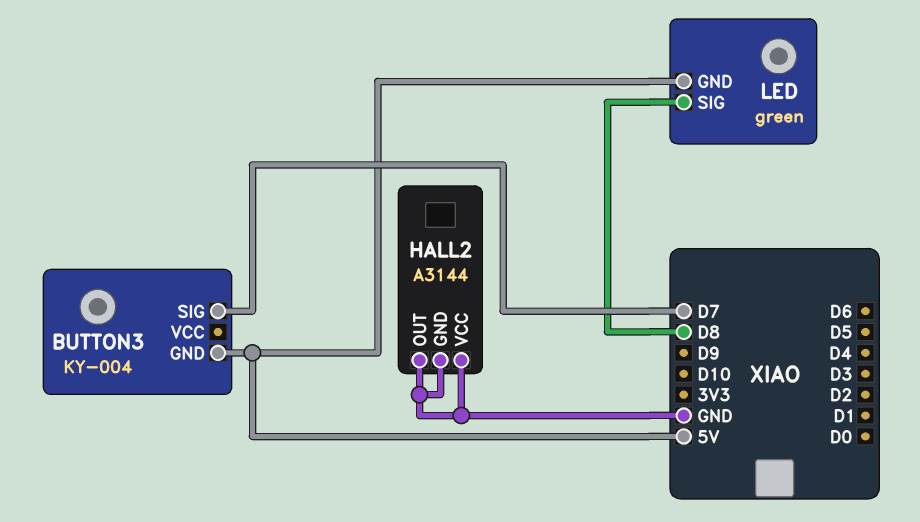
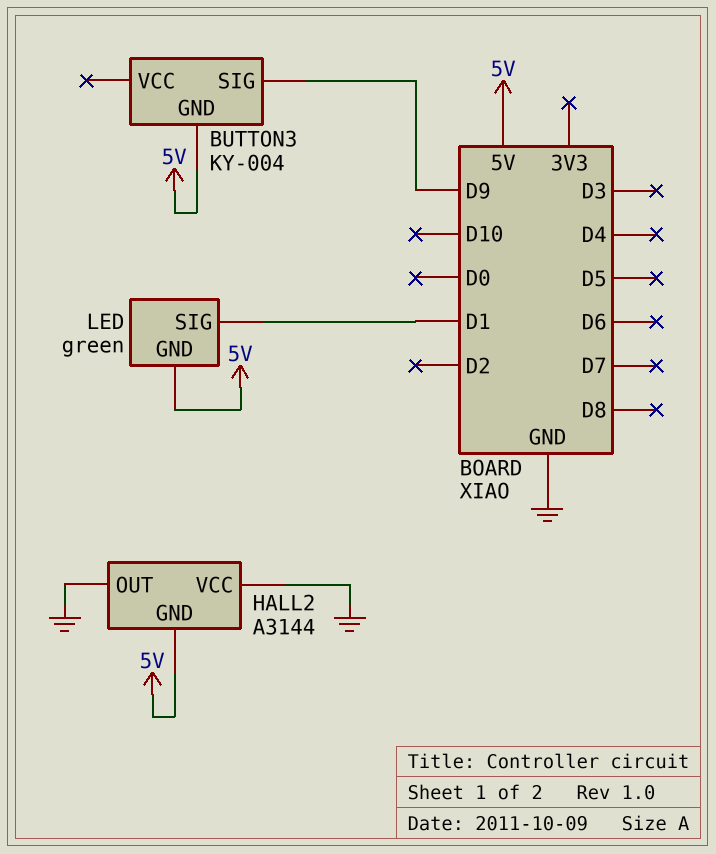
BUTTON3 pin SIG: D7 -> D9
HALL2 pin GND: GND -> 5V
LED pin SIG: D8 -> D1

